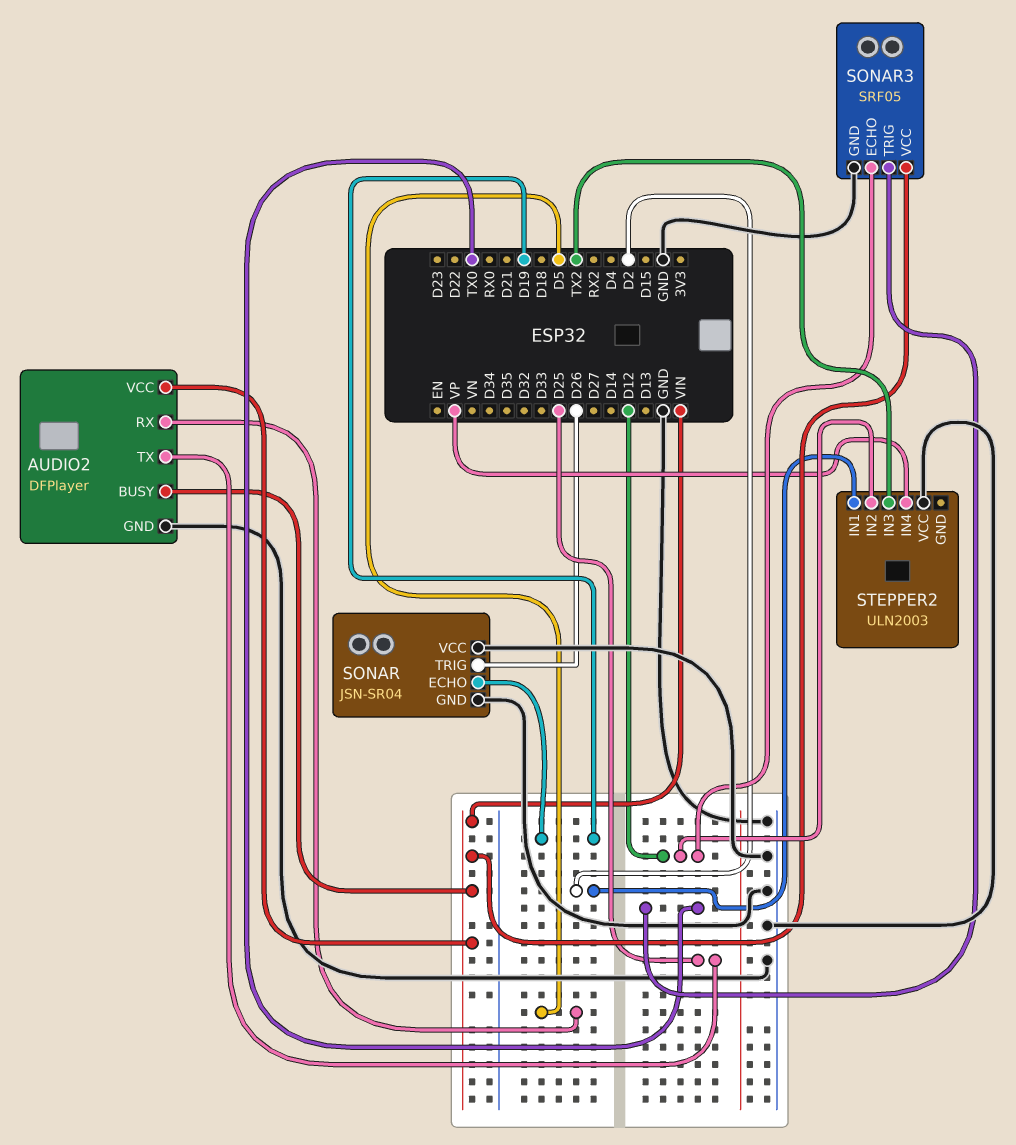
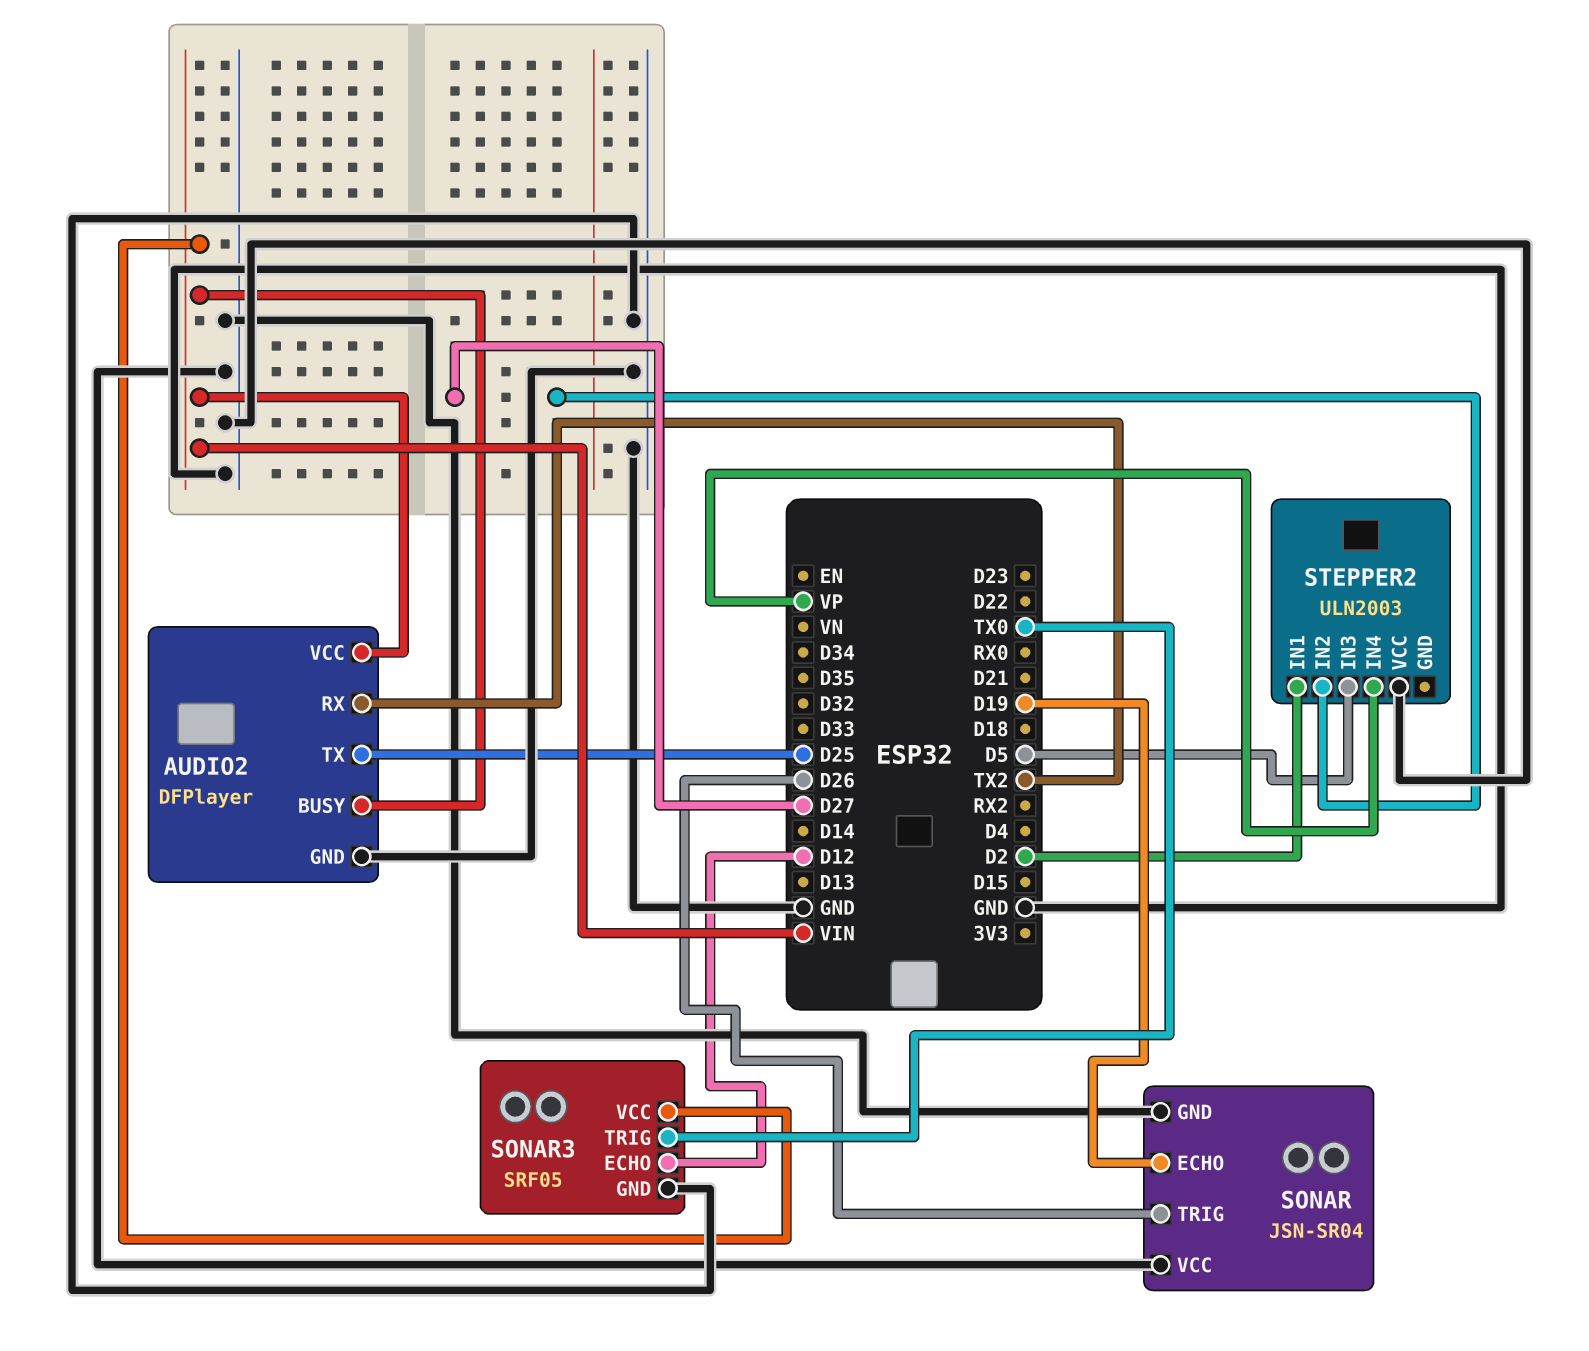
AUDIO2 pin RX: D5 -> TX2
STEPPER2 pin IN2: D12 -> D27
STEPPER2 pin IN3: TX2 -> D5

